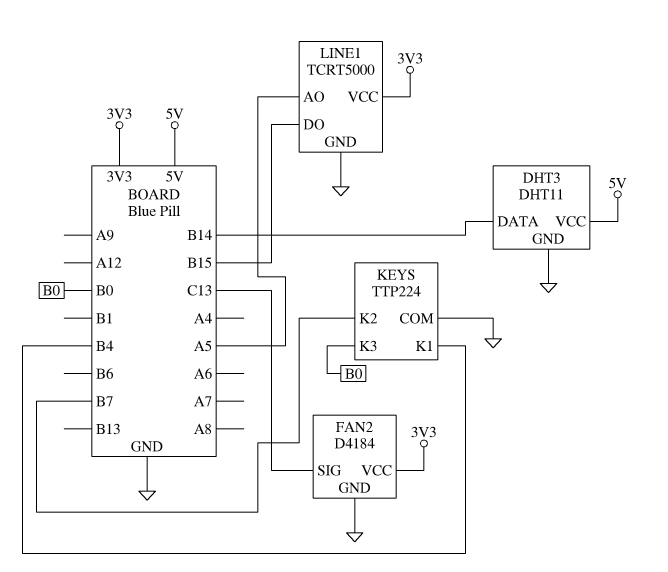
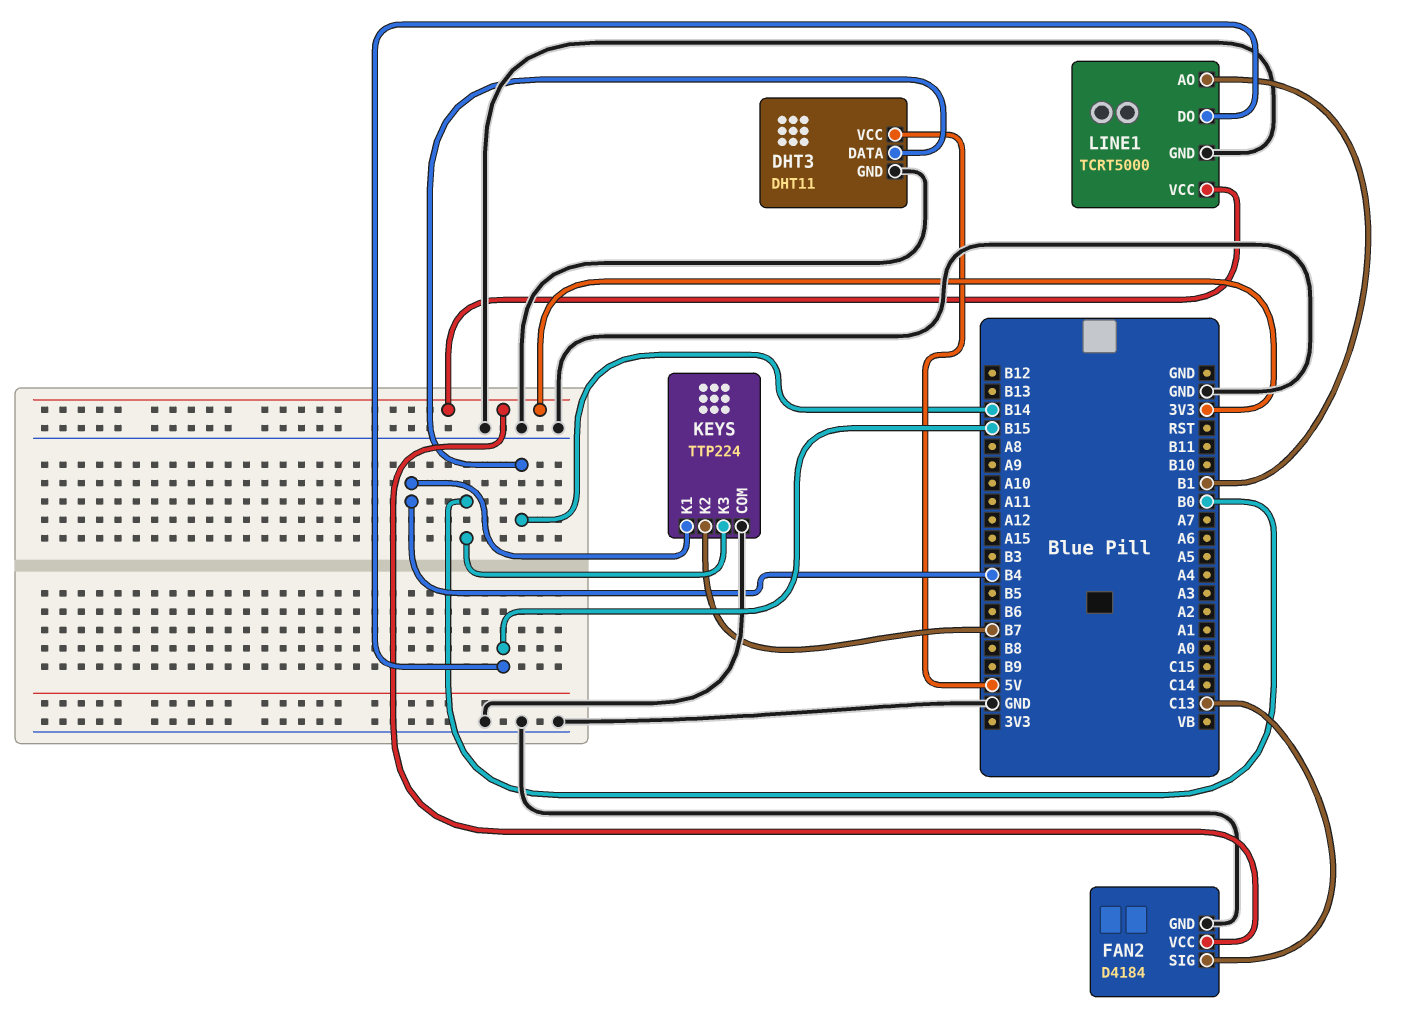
LINE1 pin AO: A5 -> B1

